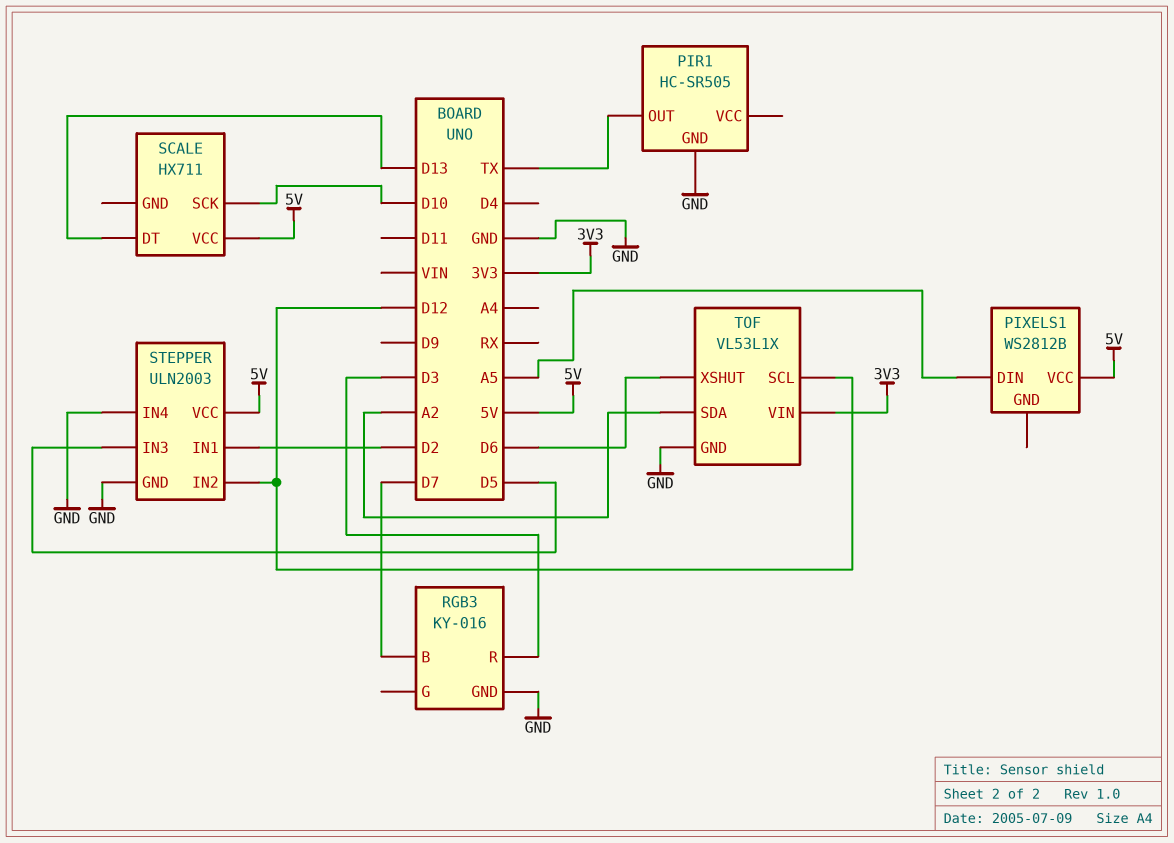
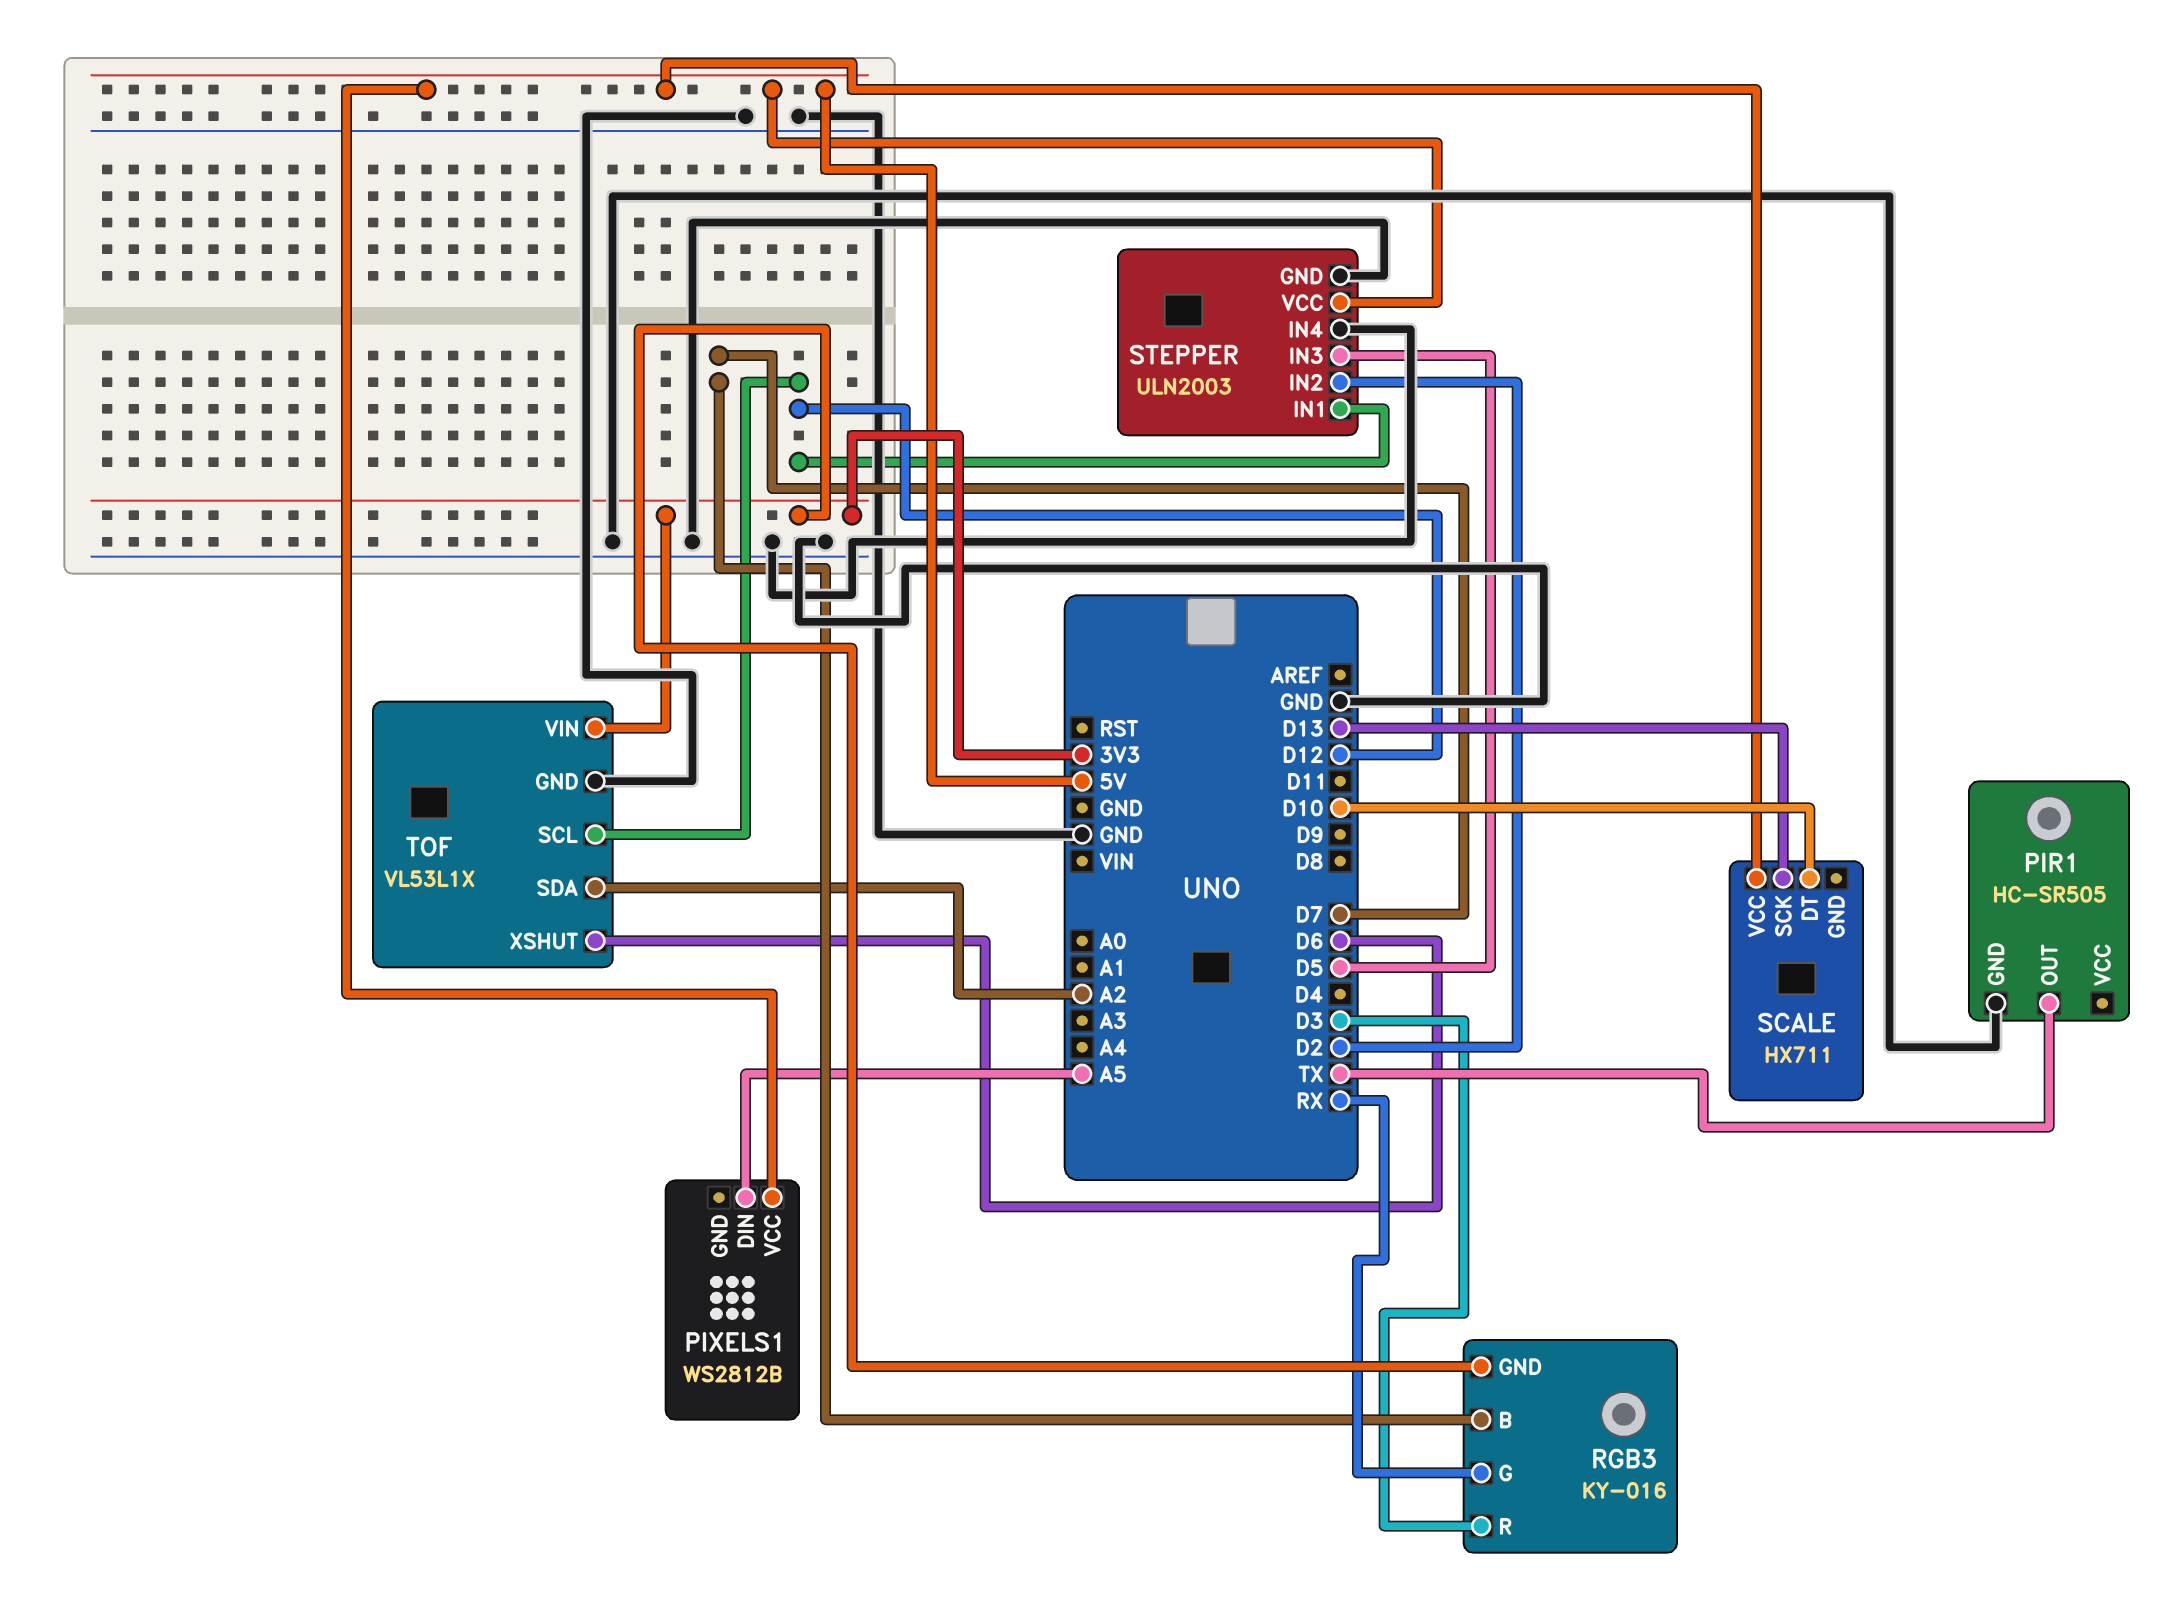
RGB3 pin G: none -> RX
RGB3 pin GND: GND -> 3V3
SCALE pin DT: D13 -> D10
SCALE pin SCK: D10 -> D13
STEPPER pin IN1: D2 -> D12
STEPPER pin IN2: D12 -> D2

